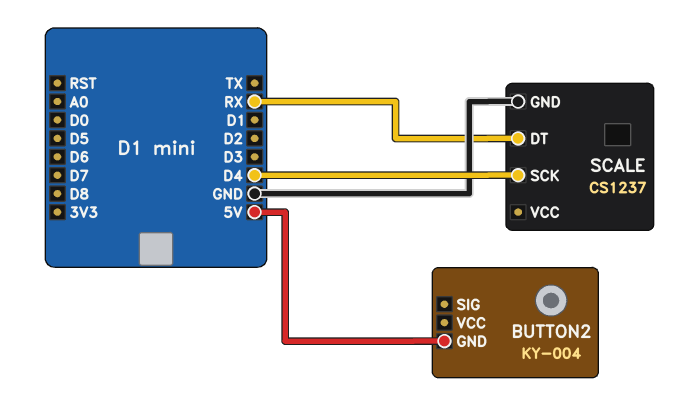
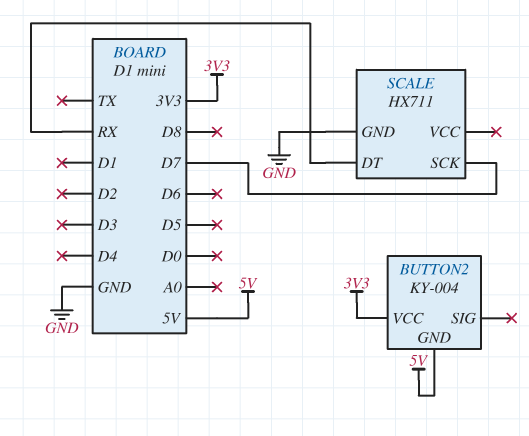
BUTTON2 pin VCC: none -> 3V3
SCALE: CS1237 -> HX711
SCALE pin SCK: D4 -> D7

